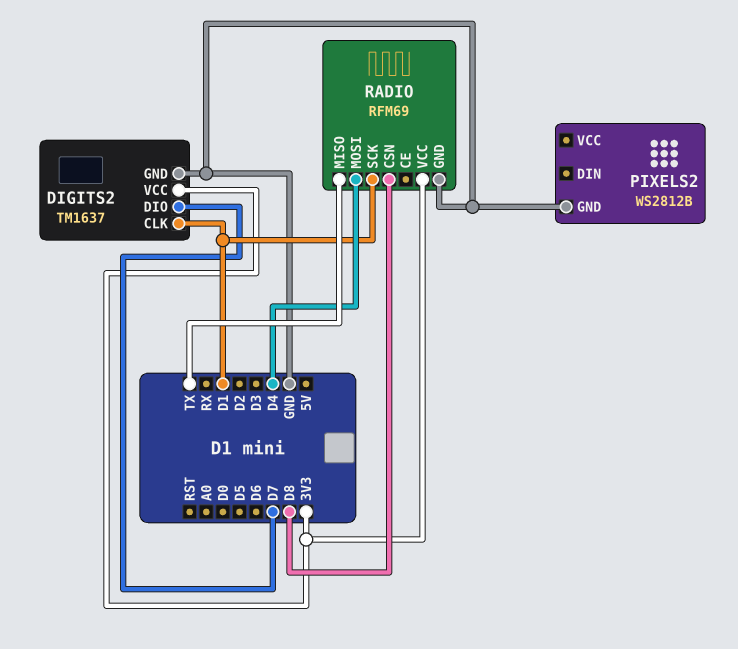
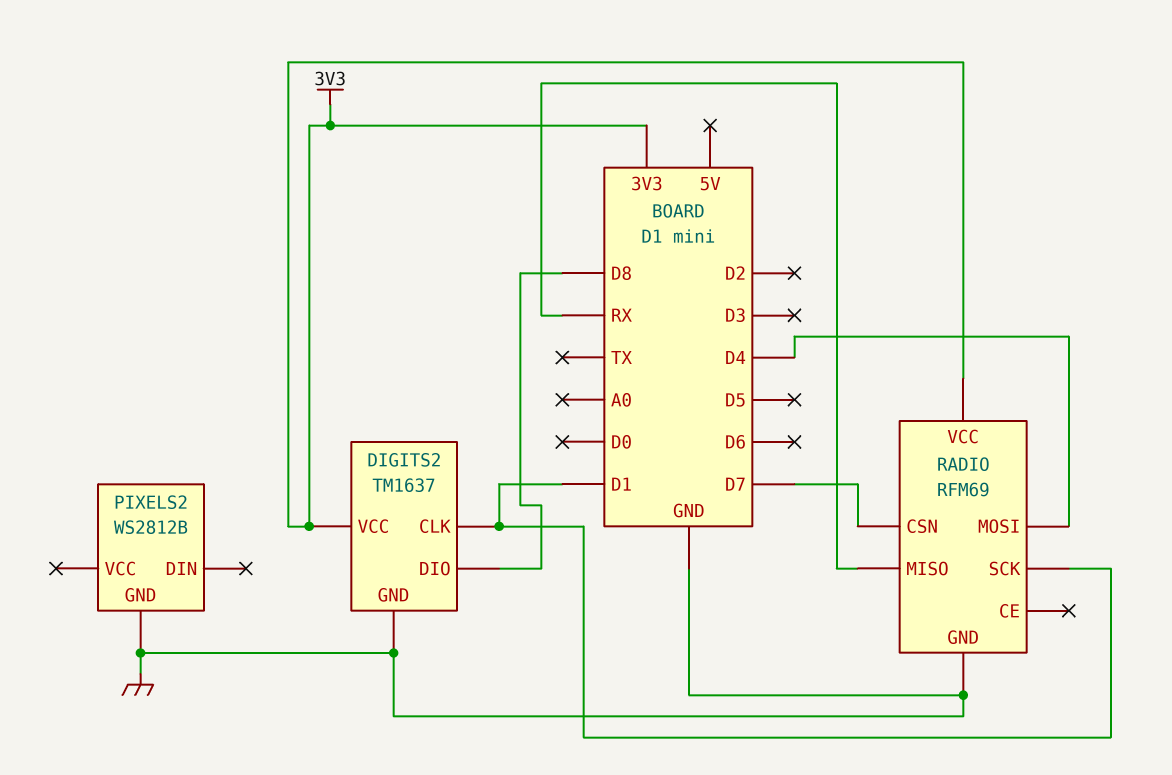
DIGITS2 pin DIO: D7 -> D8
RADIO pin CSN: D8 -> D7
RADIO pin MISO: TX -> RX

